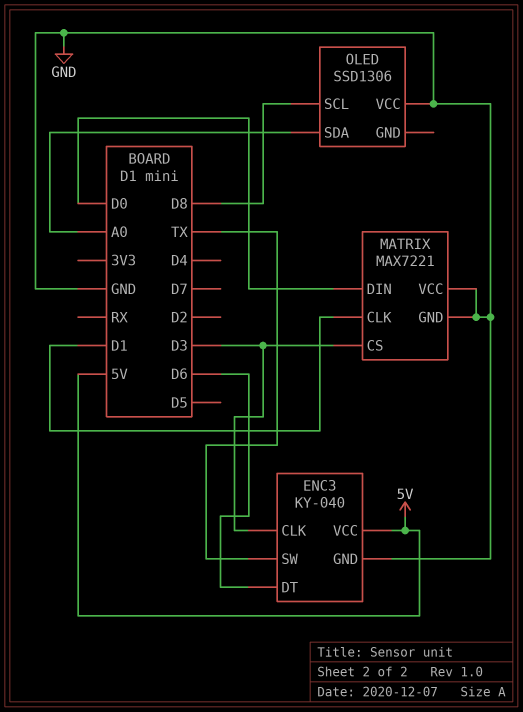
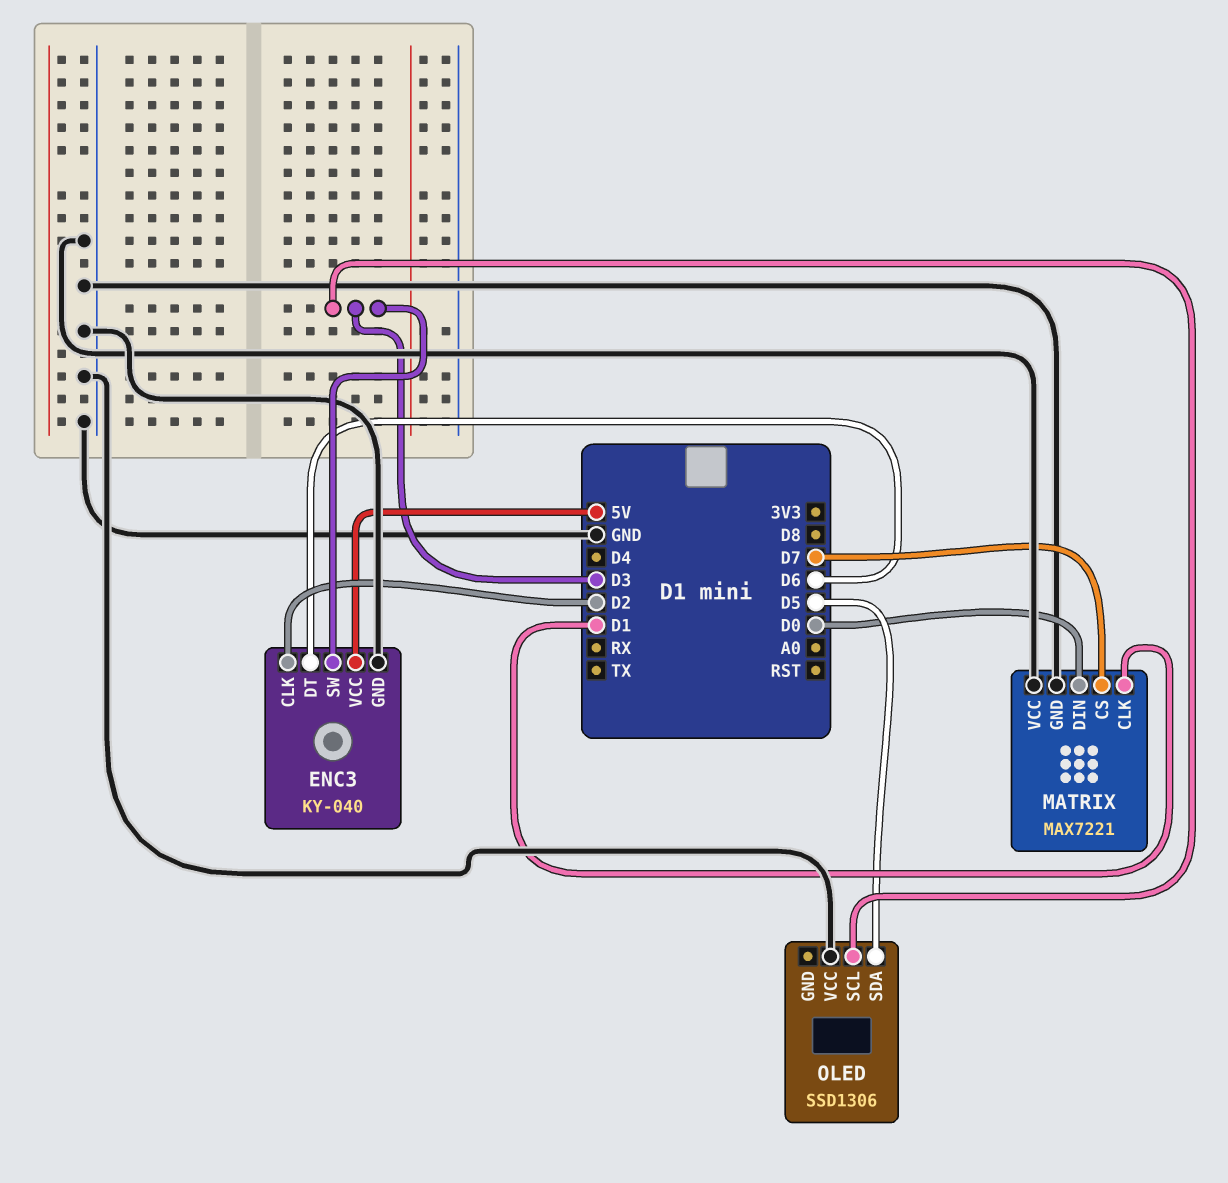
ENC3 pin CLK: D3 -> D2
ENC3 pin SW: TX -> D3
MATRIX pin CS: D3 -> D7
OLED pin SCL: D8 -> D3
OLED pin SDA: A0 -> D5

